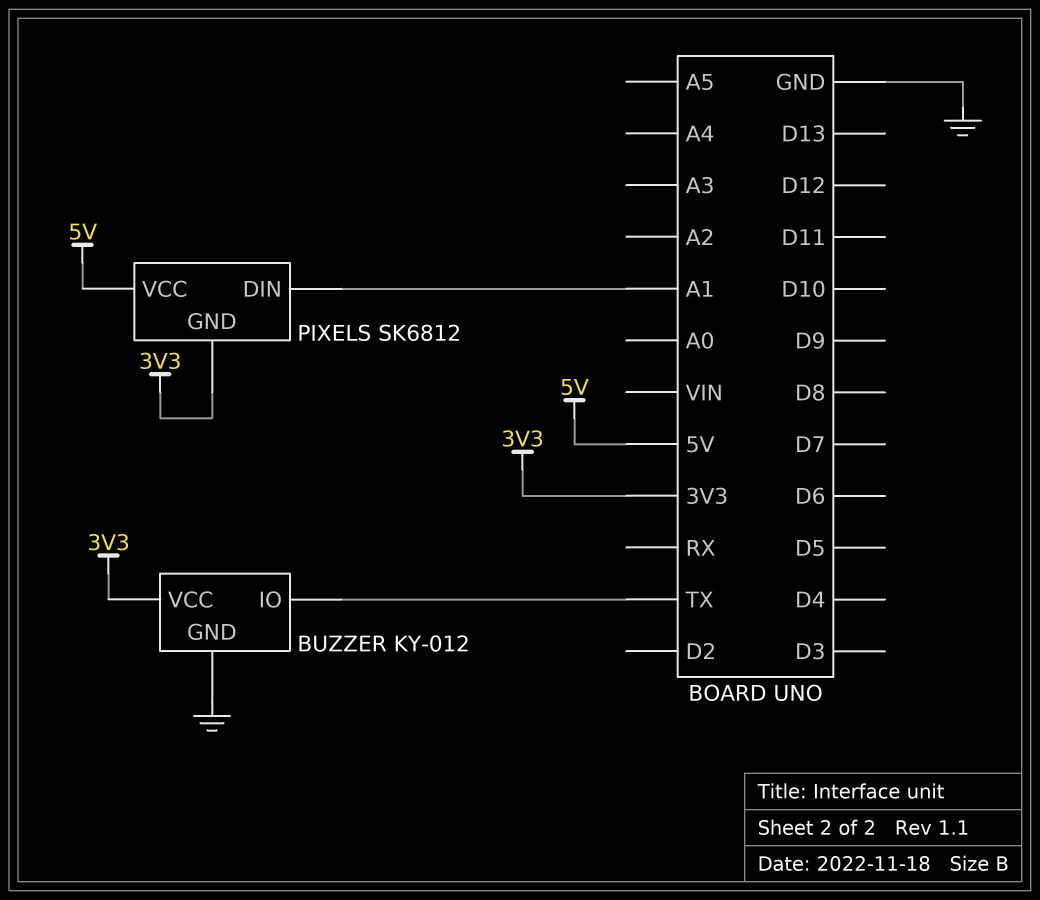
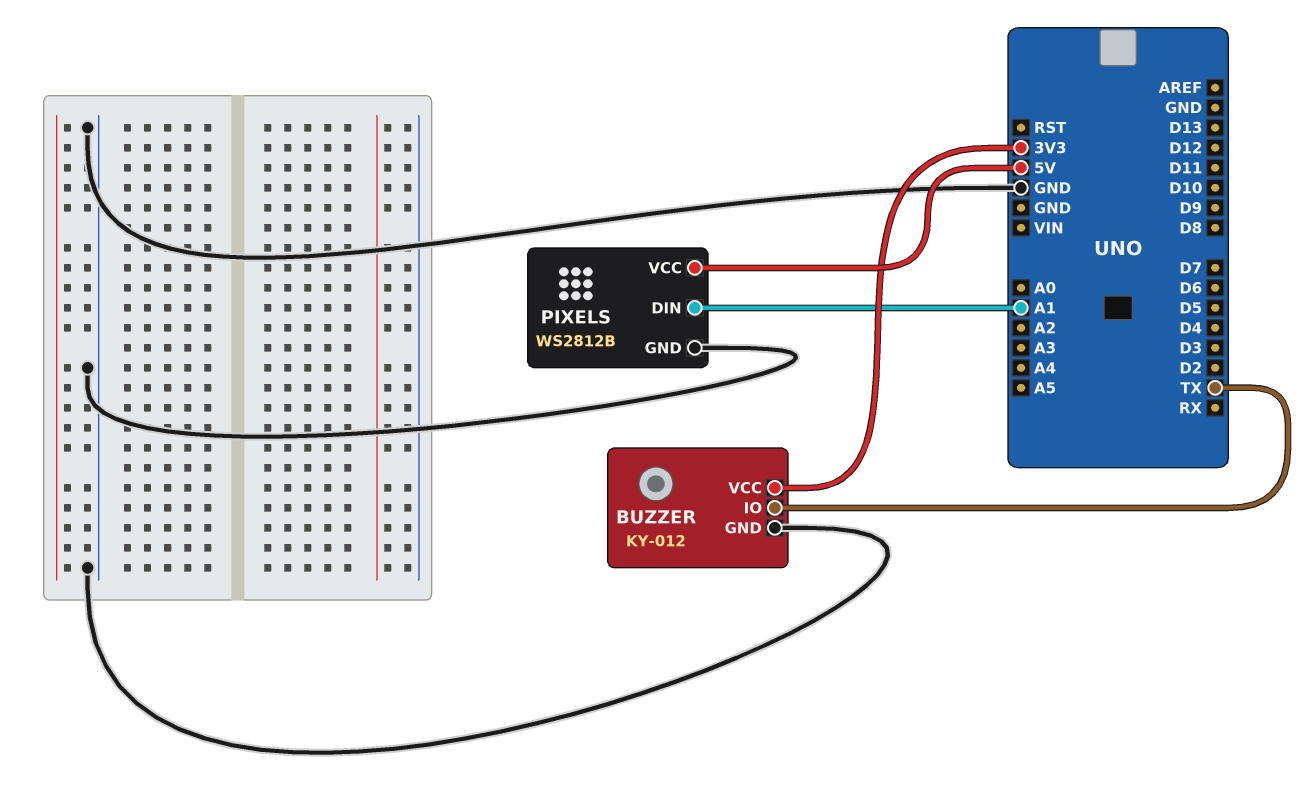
PIXELS: SK6812 -> WS2812B
PIXELS pin GND: 3V3 -> GND

